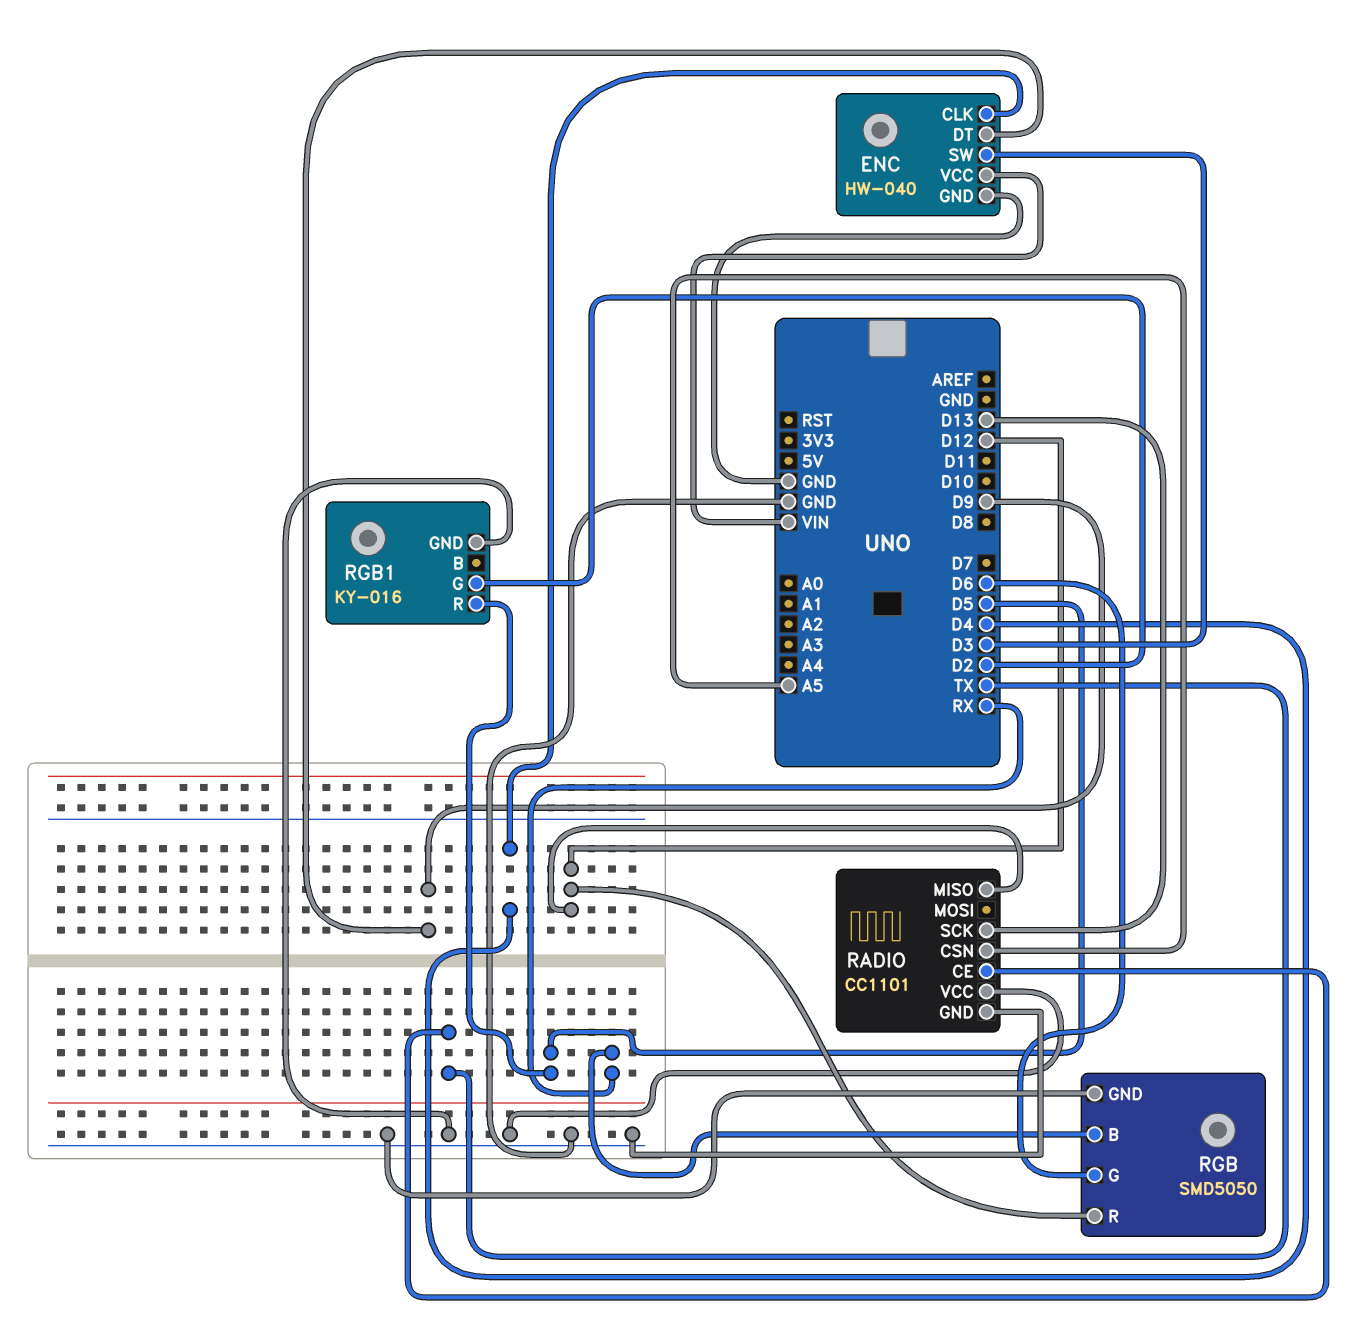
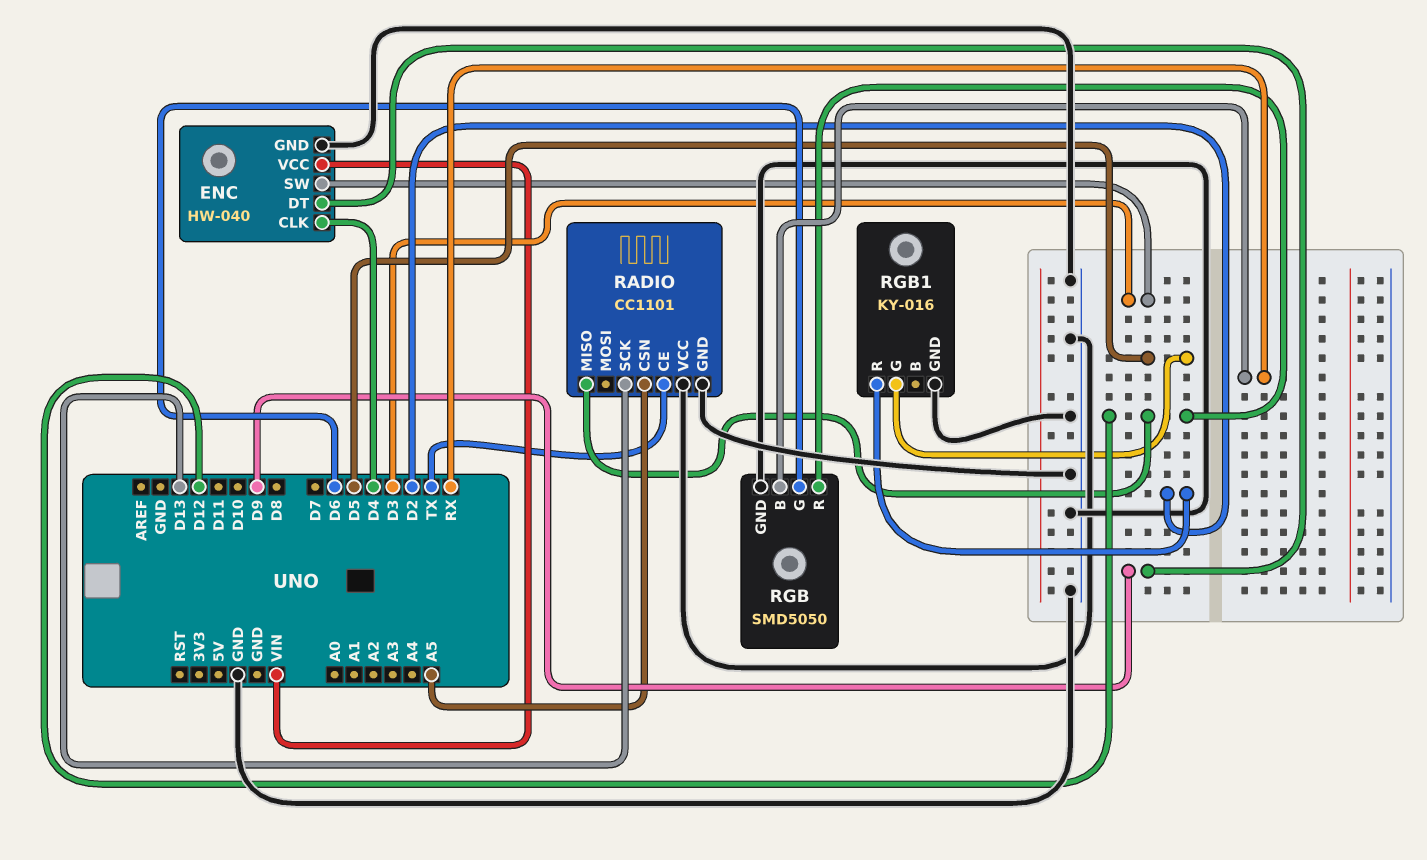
RGB1 pin G: D2 -> D5
RGB1 pin R: D5 -> D2

